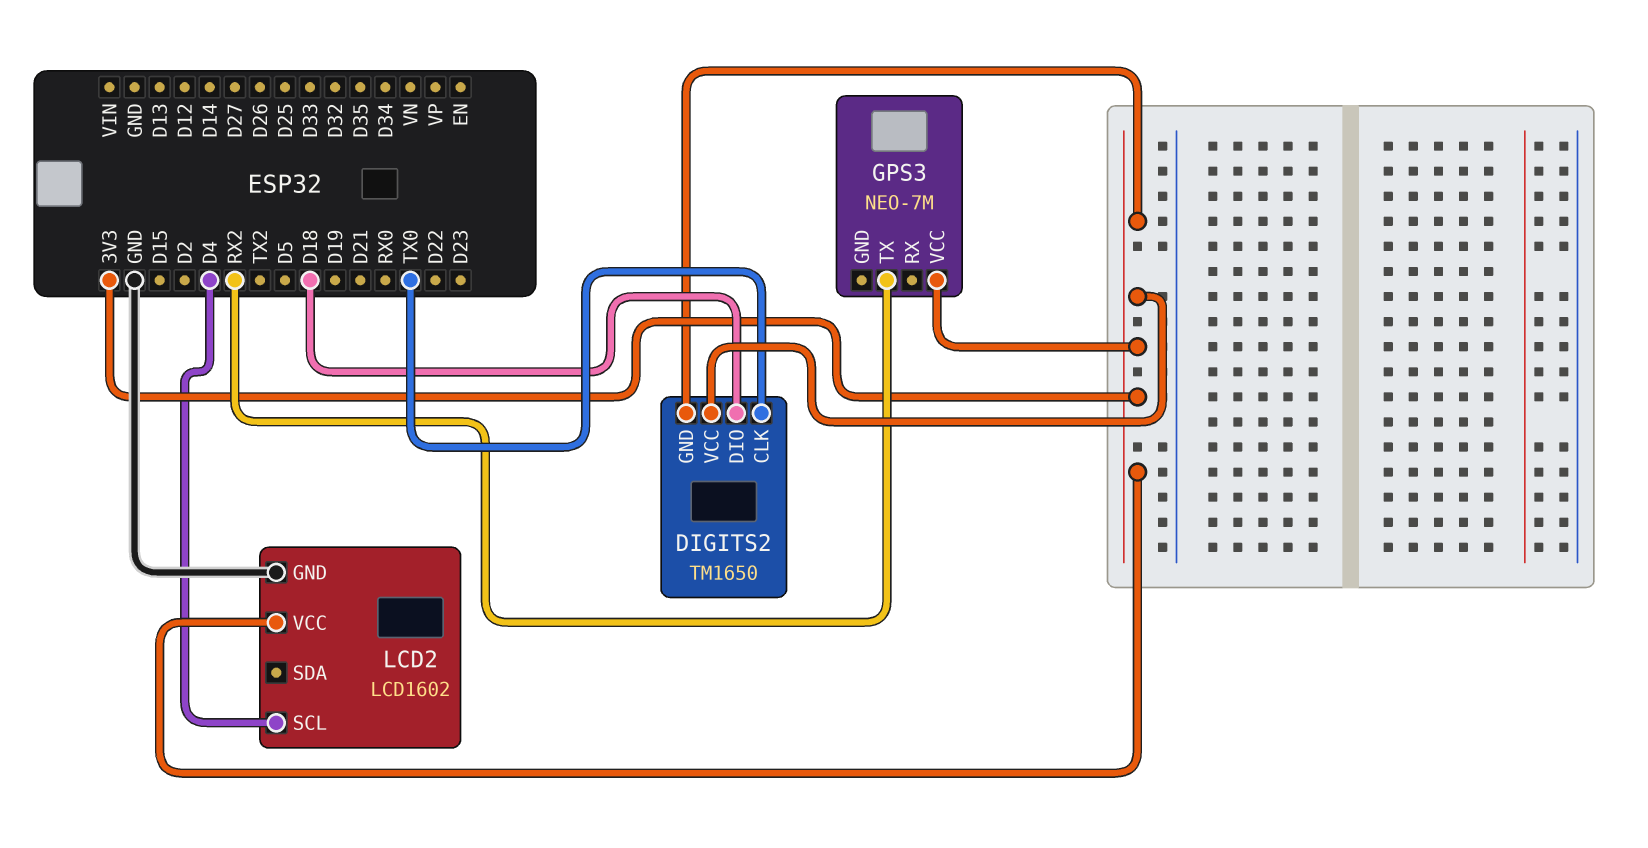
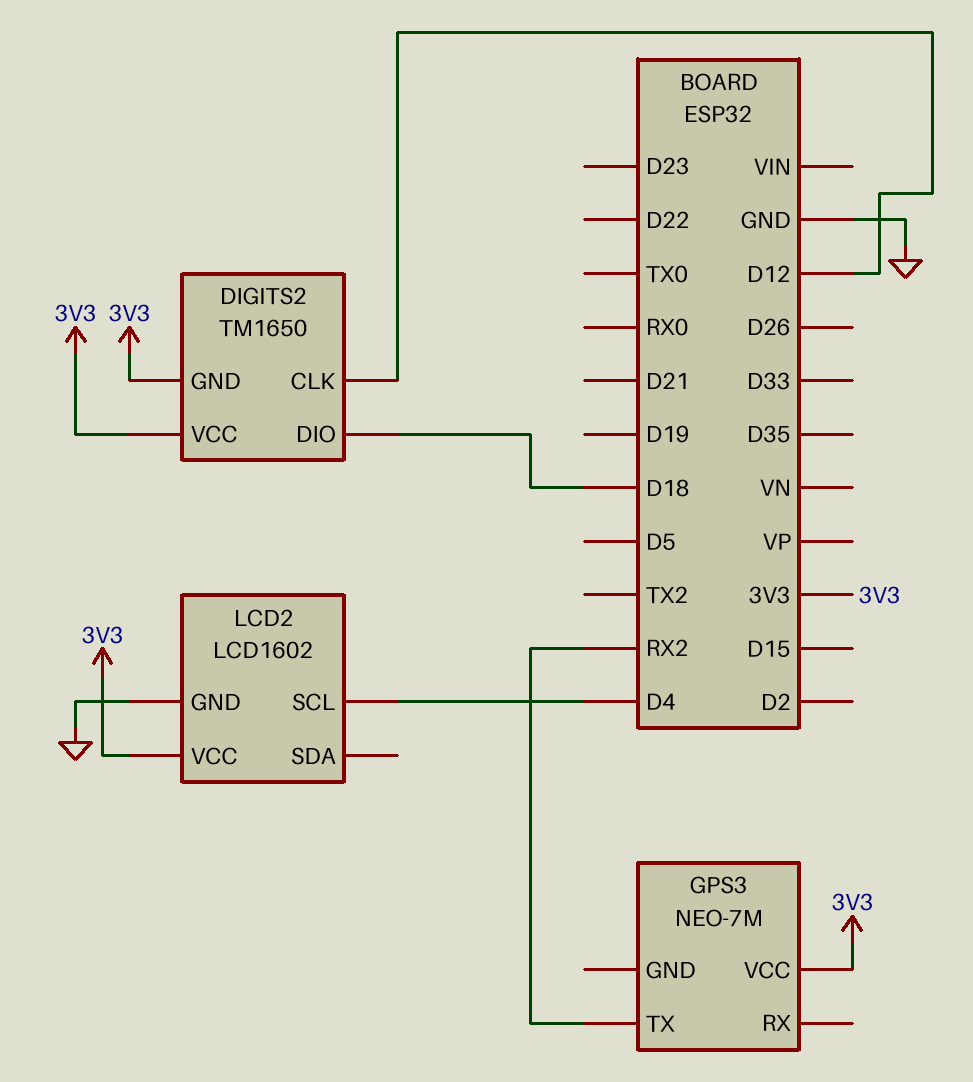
DIGITS2 pin CLK: TX0 -> D12

